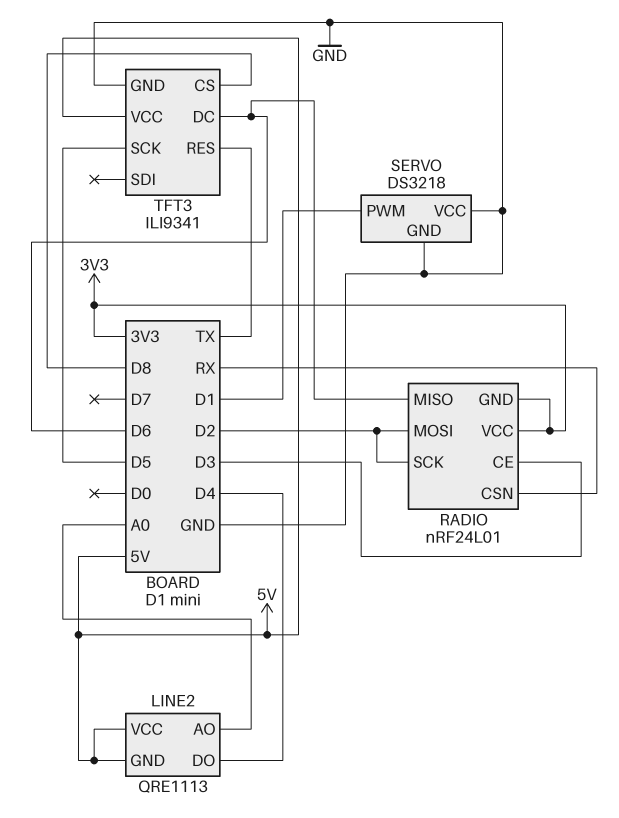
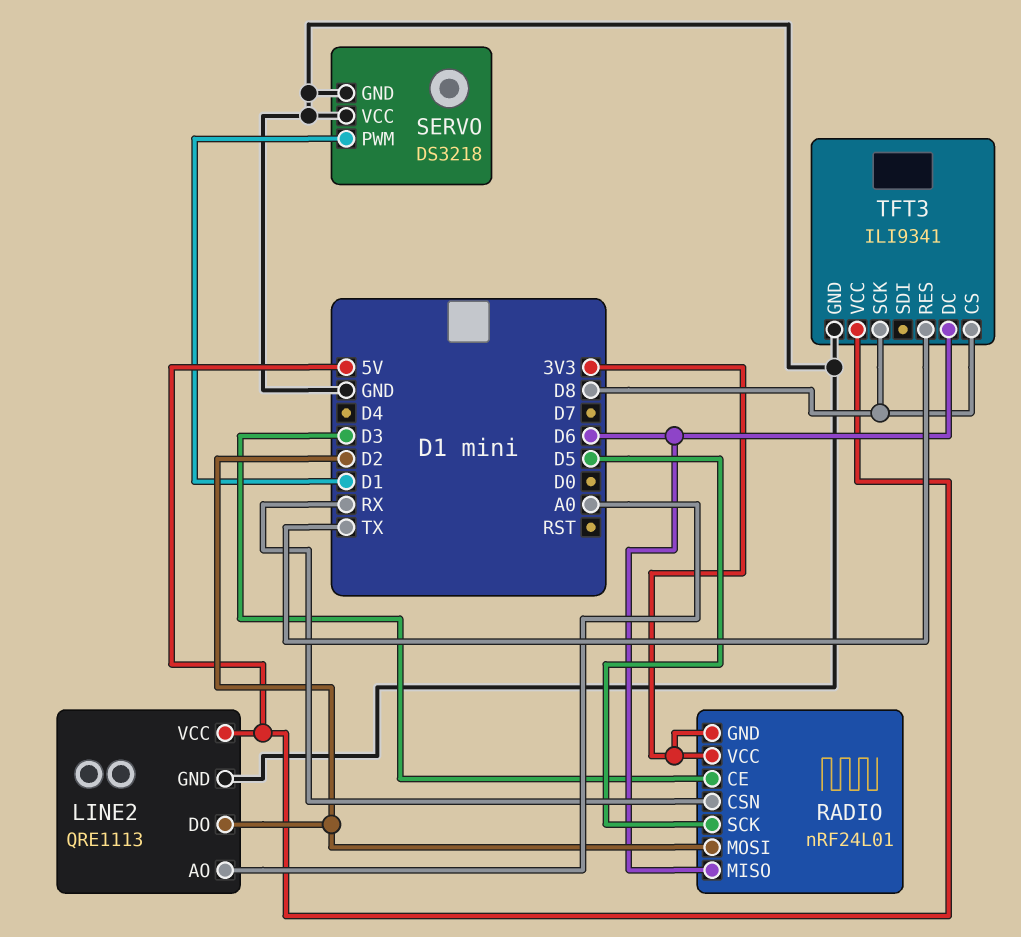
LINE2 pin DO: D4 -> D2
LINE2 pin GND: 5V -> GND
RADIO pin SCK: D2 -> D5
TFT3 pin SCK: D5 -> D8

